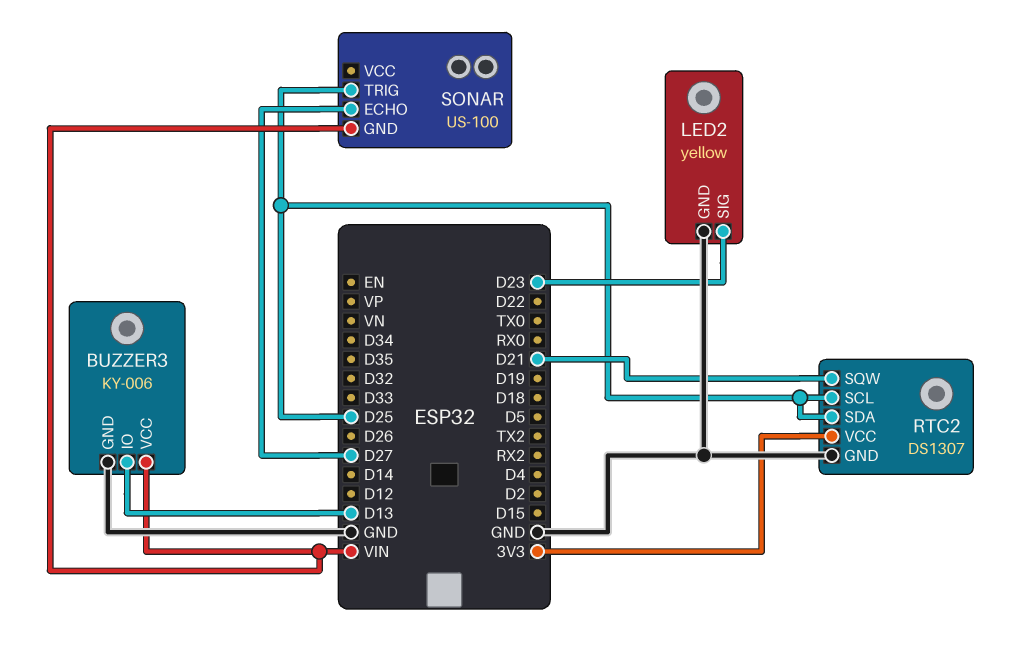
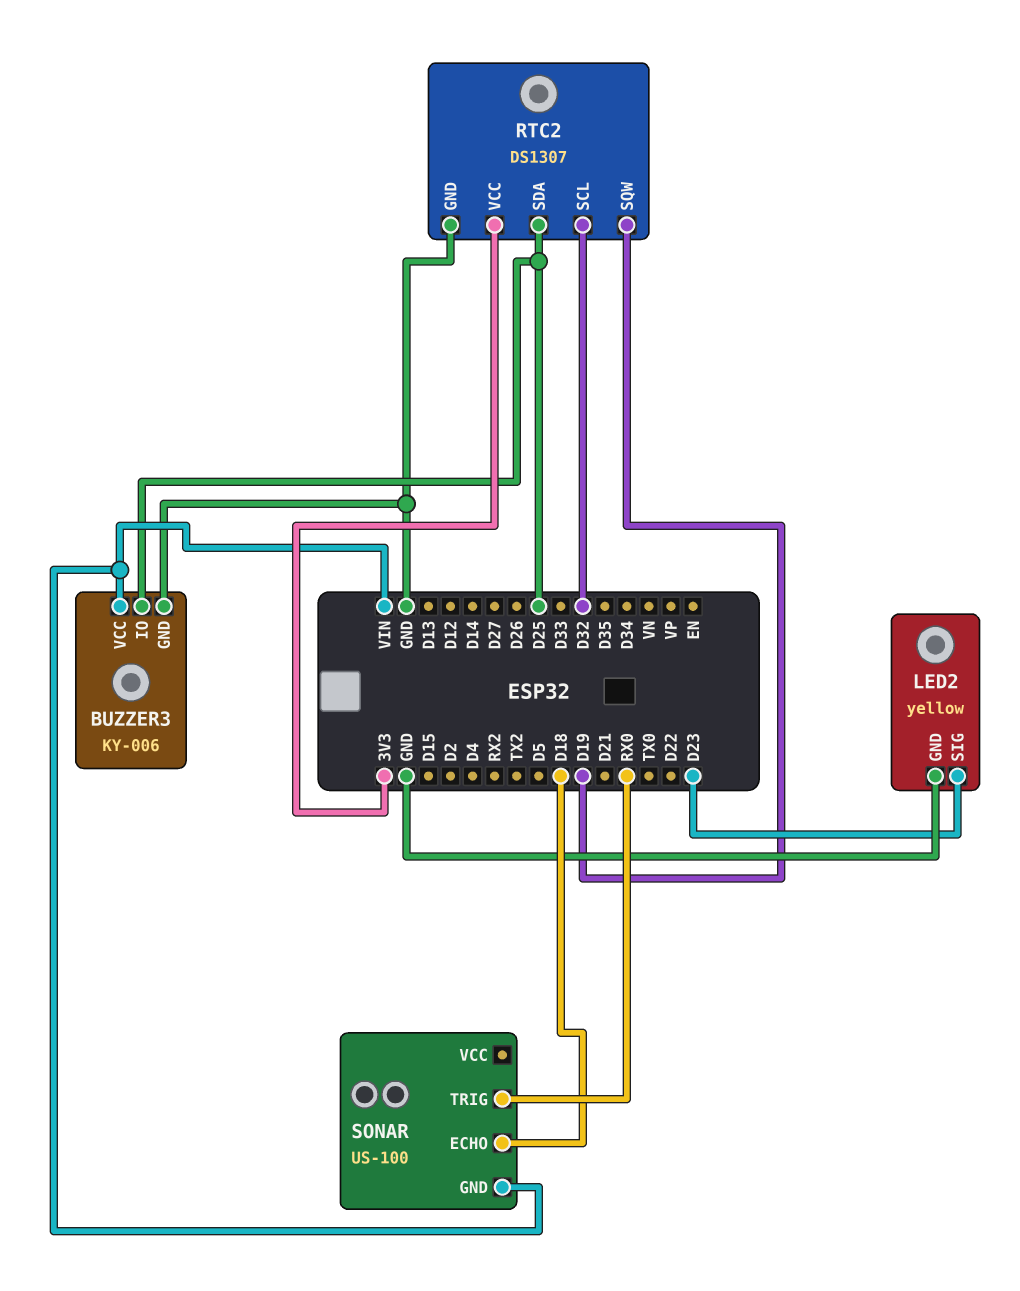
BUZZER3 pin IO: D13 -> D25
RTC2 pin SCL: D25 -> D32
RTC2 pin SQW: D21 -> D19
SONAR pin ECHO: D27 -> D18
SONAR pin TRIG: D25 -> RX0

